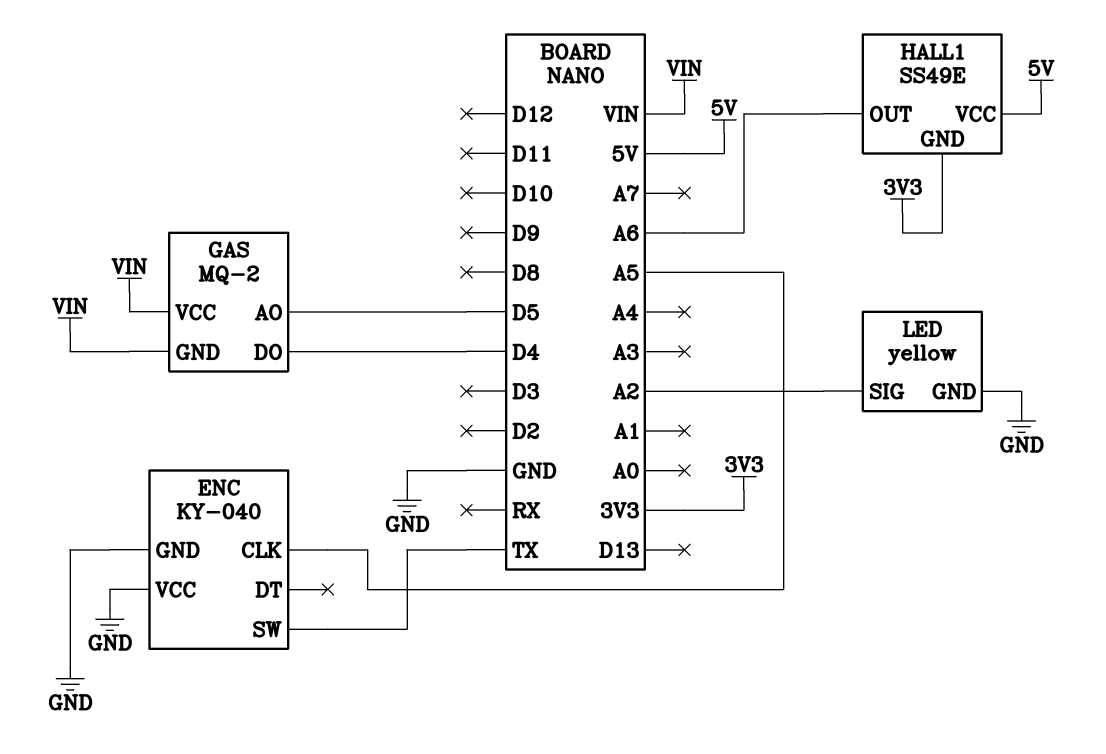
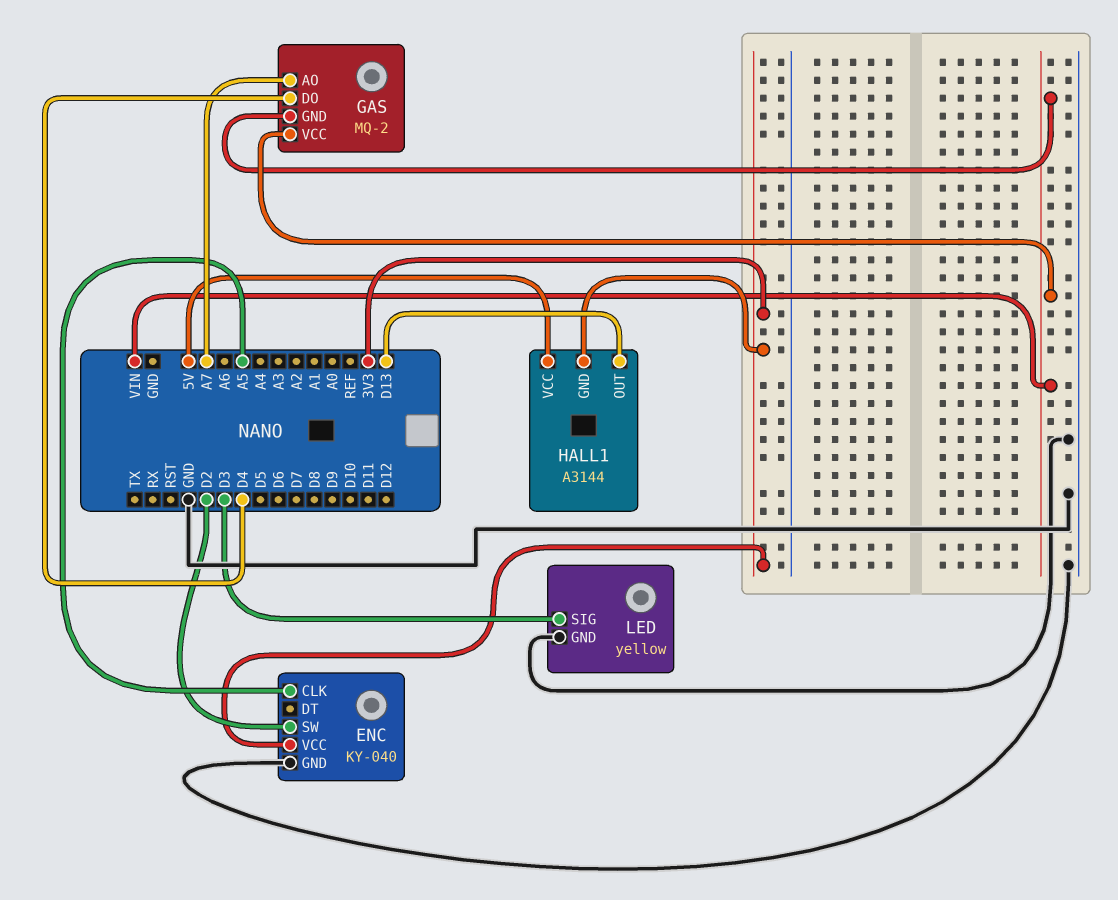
ENC pin SW: TX -> D2
ENC pin VCC: GND -> 3V3
GAS pin AO: D5 -> A7
HALL1: SS49E -> A3144
HALL1 pin OUT: A6 -> D13
LED pin SIG: A2 -> D3

